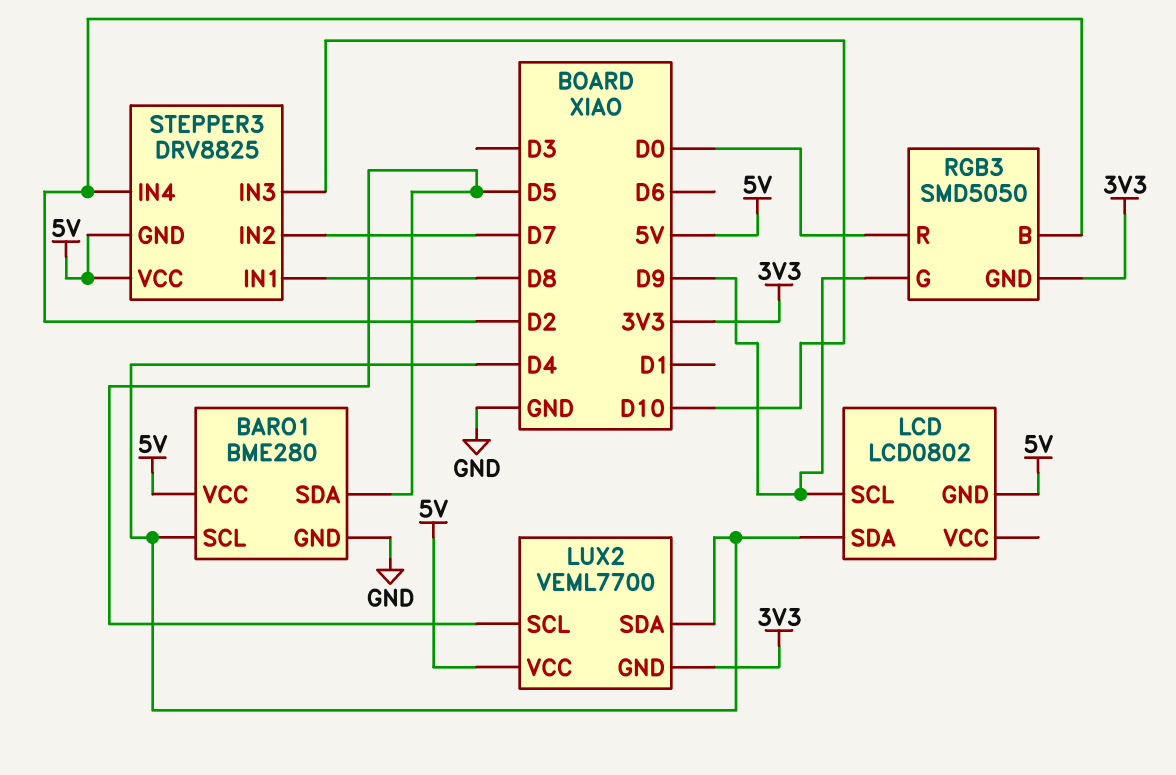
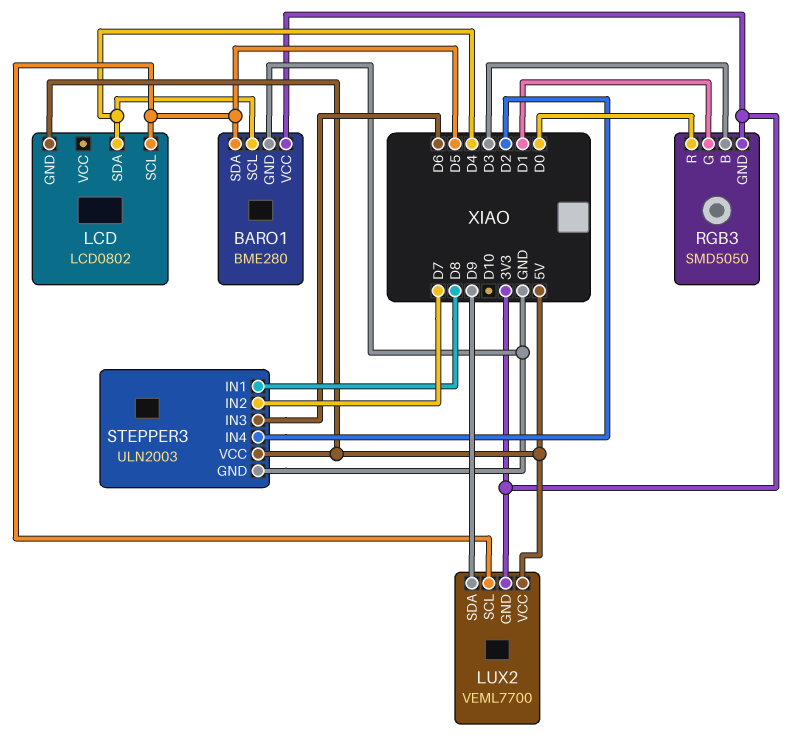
BARO1 pin VCC: 5V -> 3V3
LCD pin SCL: D9 -> D5
LUX2 pin SDA: D4 -> D9
RGB3 pin B: D2 -> D3
RGB3 pin G: D9 -> D1
STEPPER3: DRV8825 -> ULN2003
STEPPER3 pin GND: 5V -> GND
STEPPER3 pin IN3: D10 -> D6

